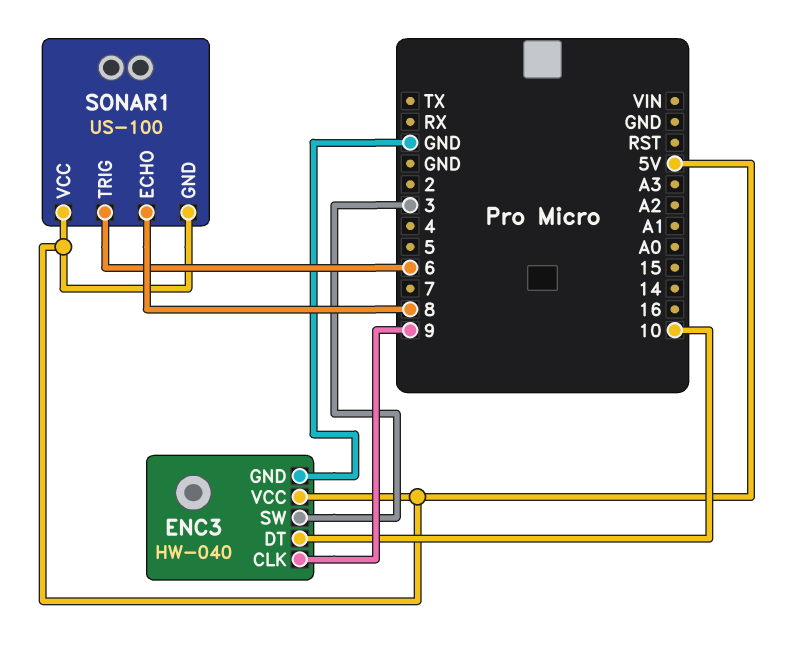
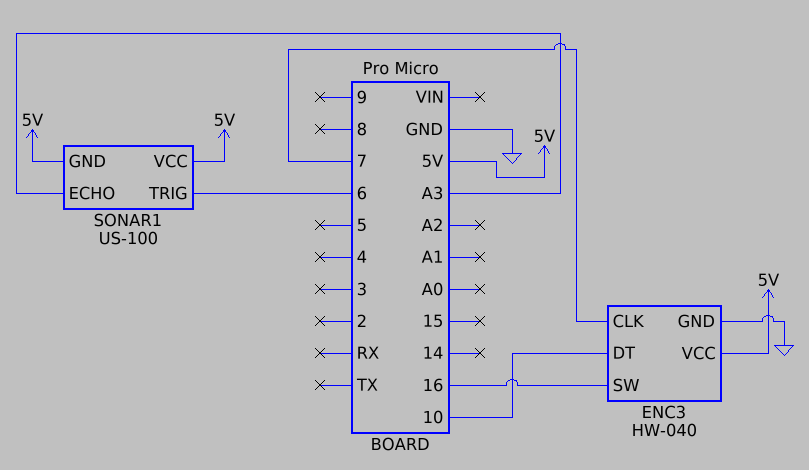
ENC3 pin CLK: 9 -> 7
ENC3 pin SW: 3 -> 16
SONAR1 pin ECHO: 8 -> A3

